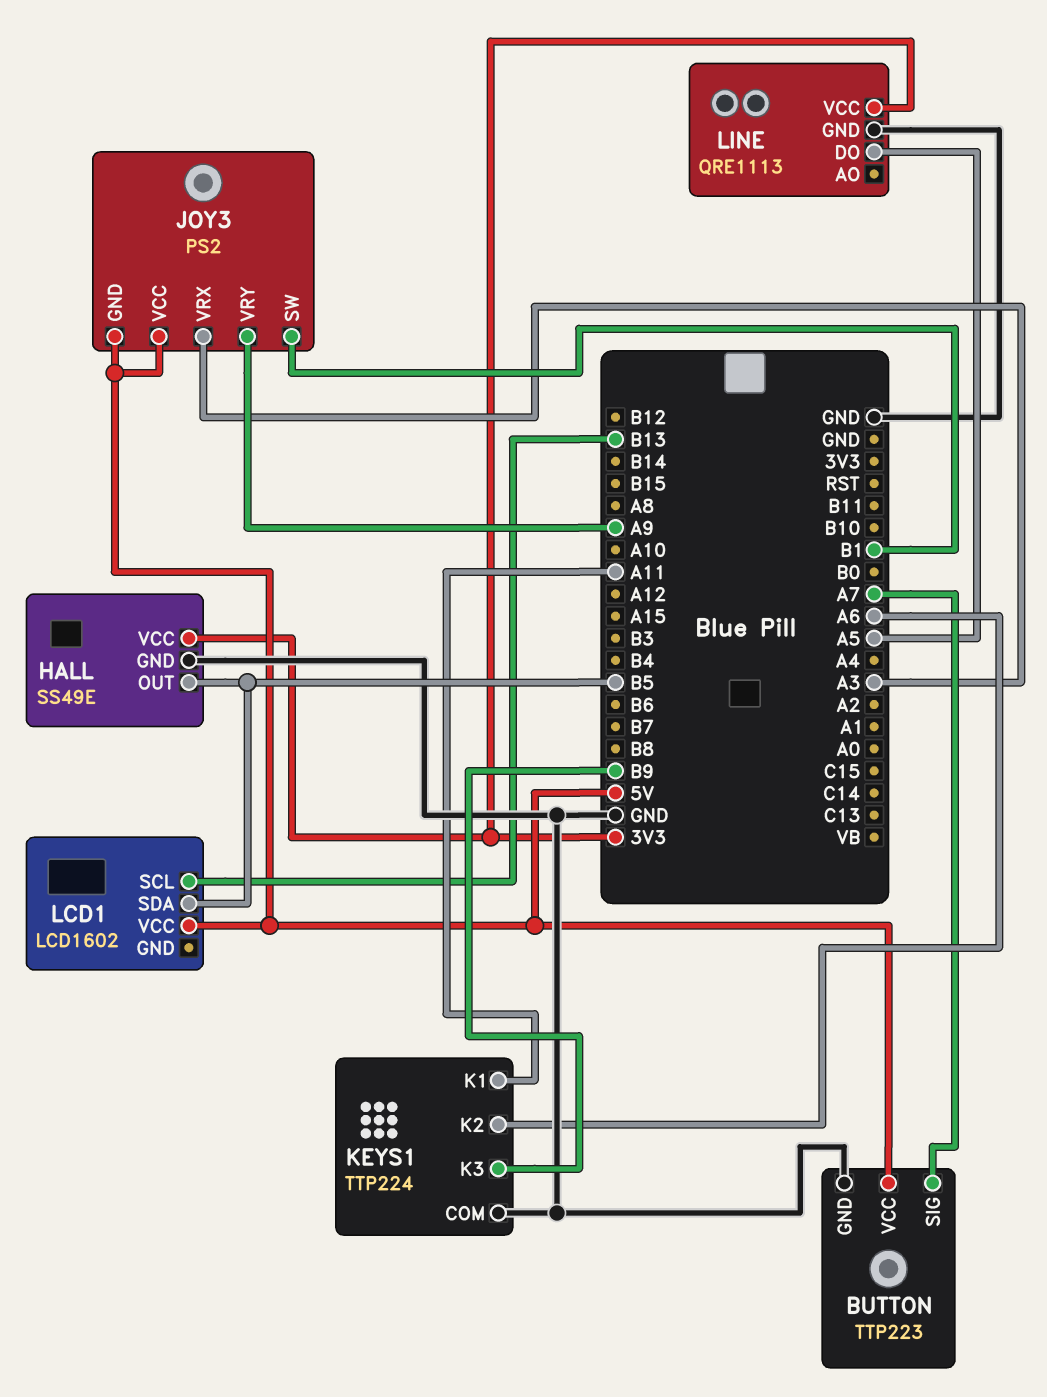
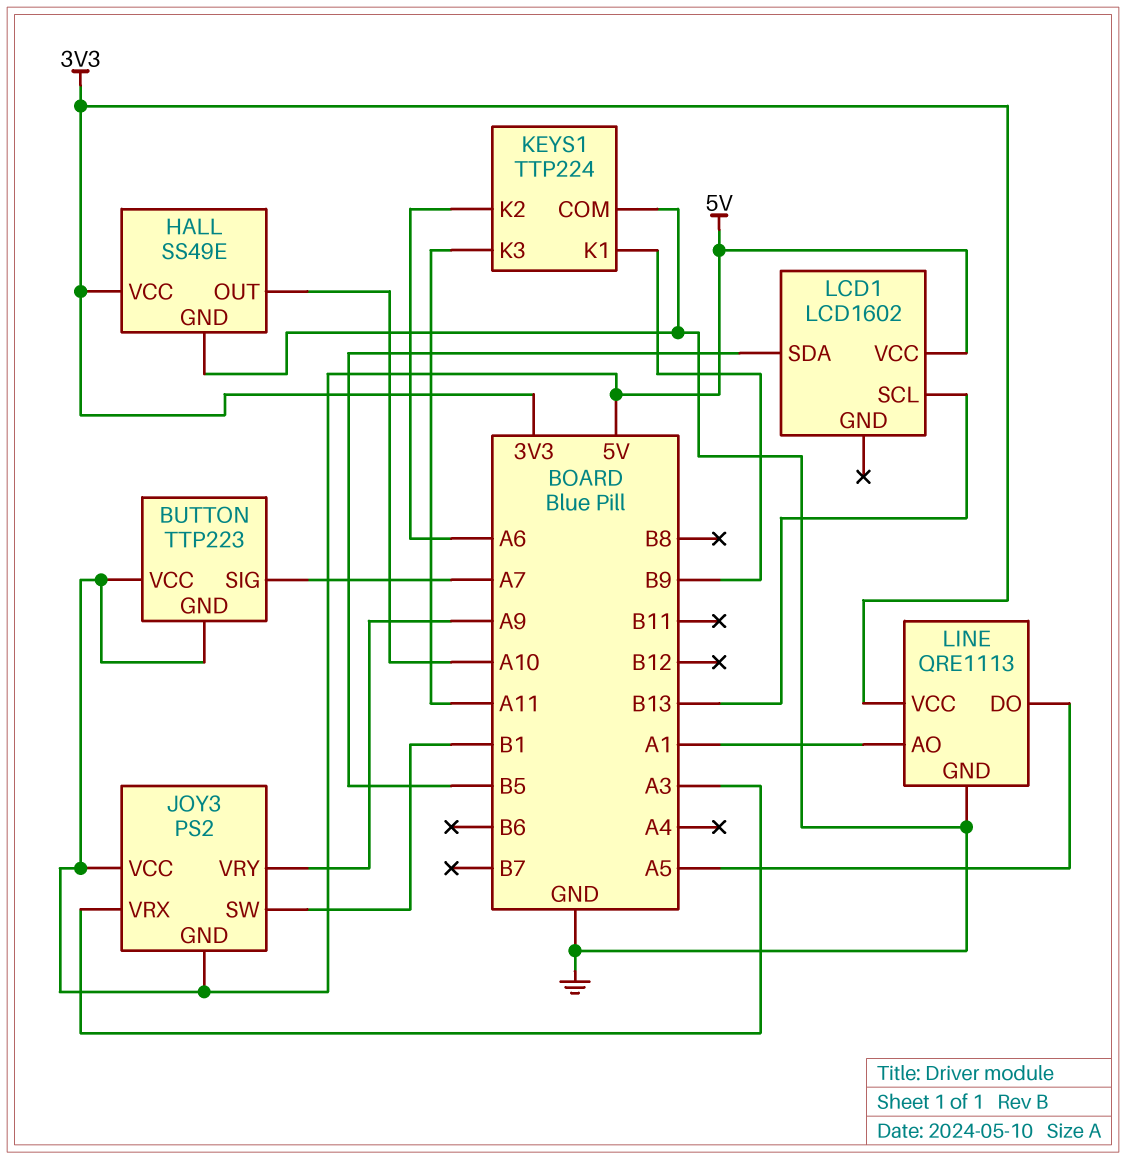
BUTTON pin GND: GND -> 5V
HALL pin OUT: B5 -> A10
KEYS1 pin K1: A11 -> B9
KEYS1 pin K3: B9 -> A11
LINE pin AO: none -> A1

